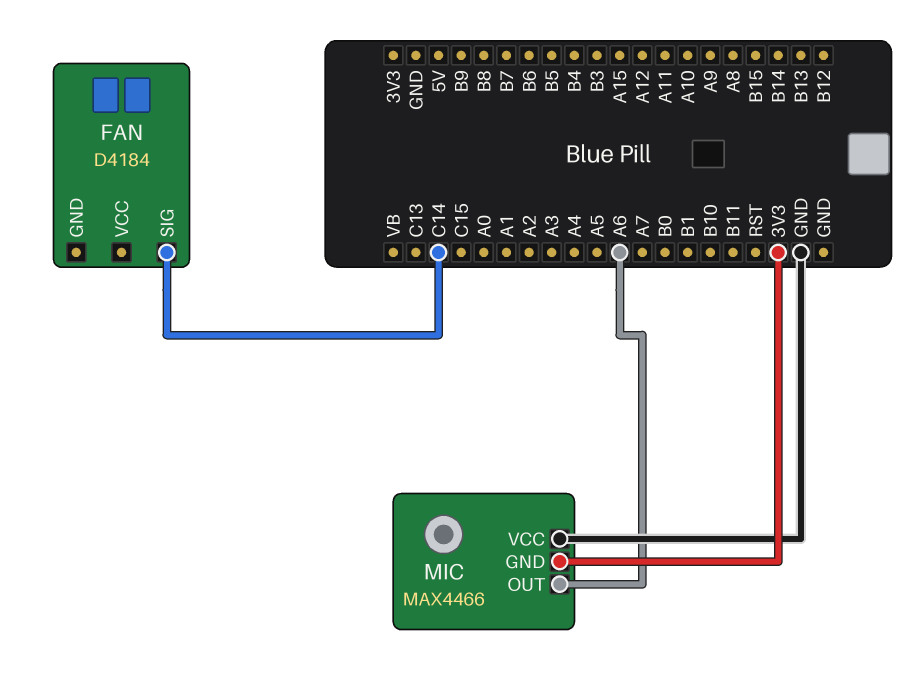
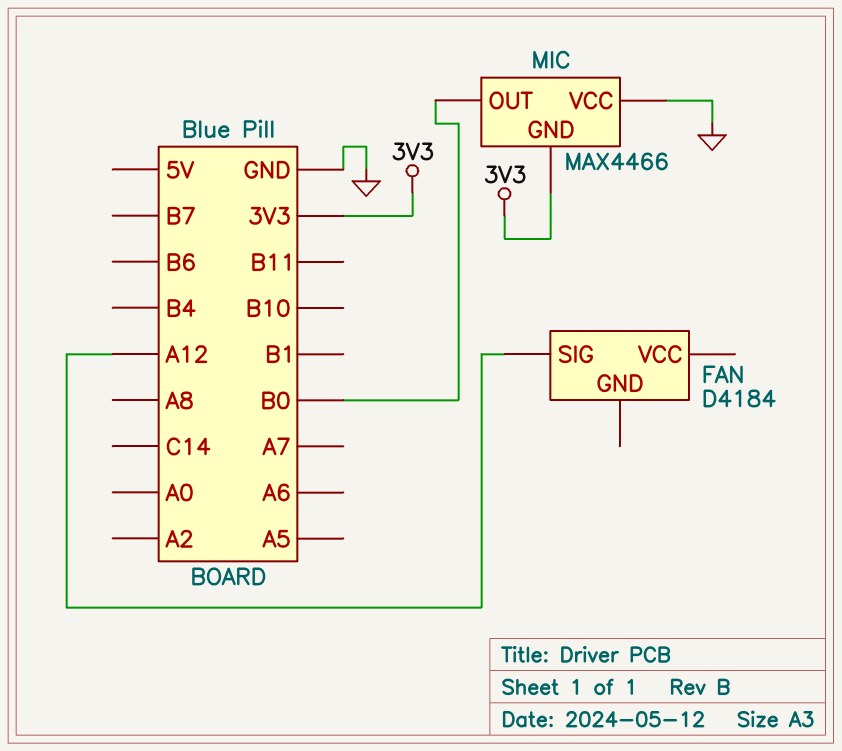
FAN pin SIG: C14 -> A12
MIC pin OUT: A6 -> B0

